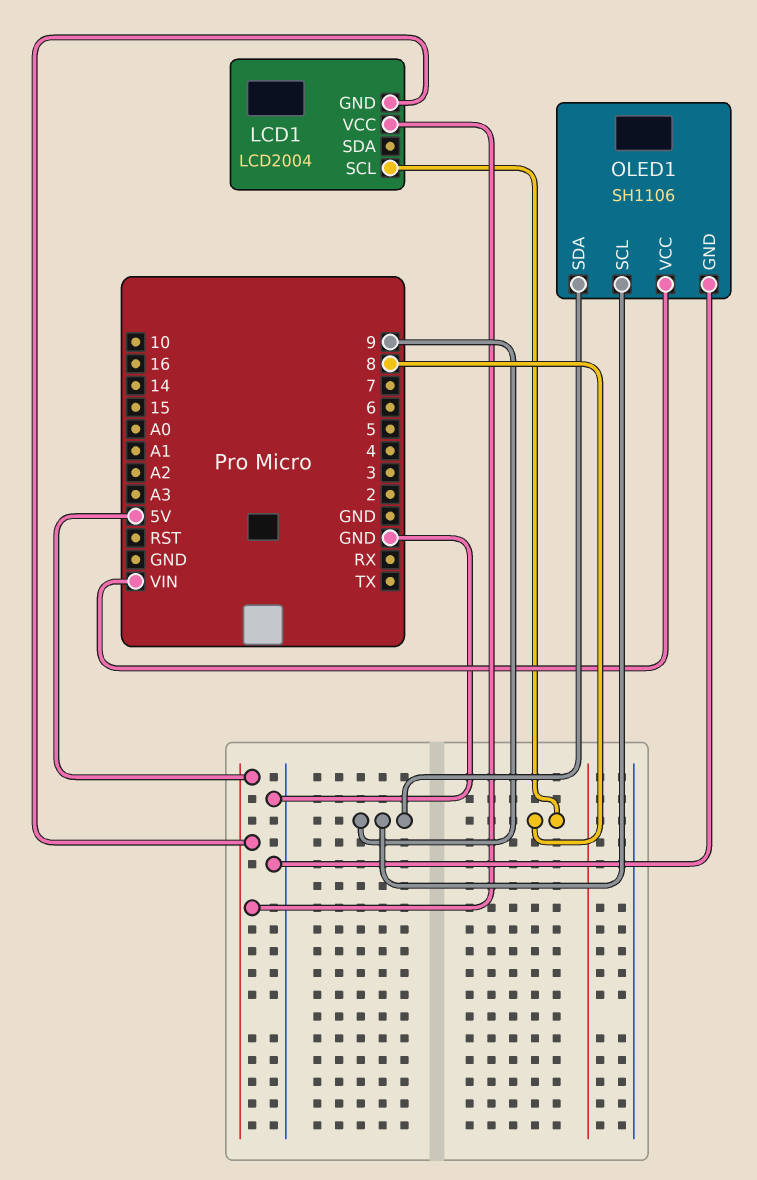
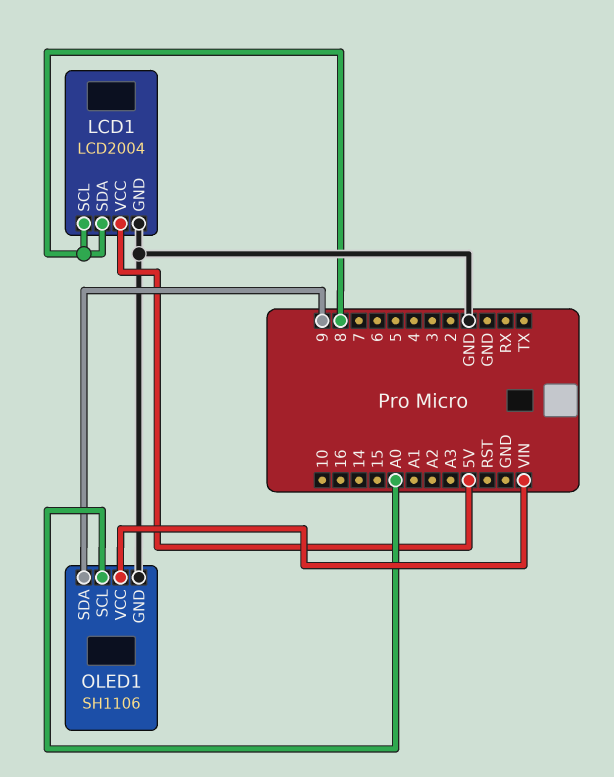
LCD1 pin GND: 5V -> GND
LCD1 pin SDA: none -> 8
OLED1 pin SCL: 9 -> A0

